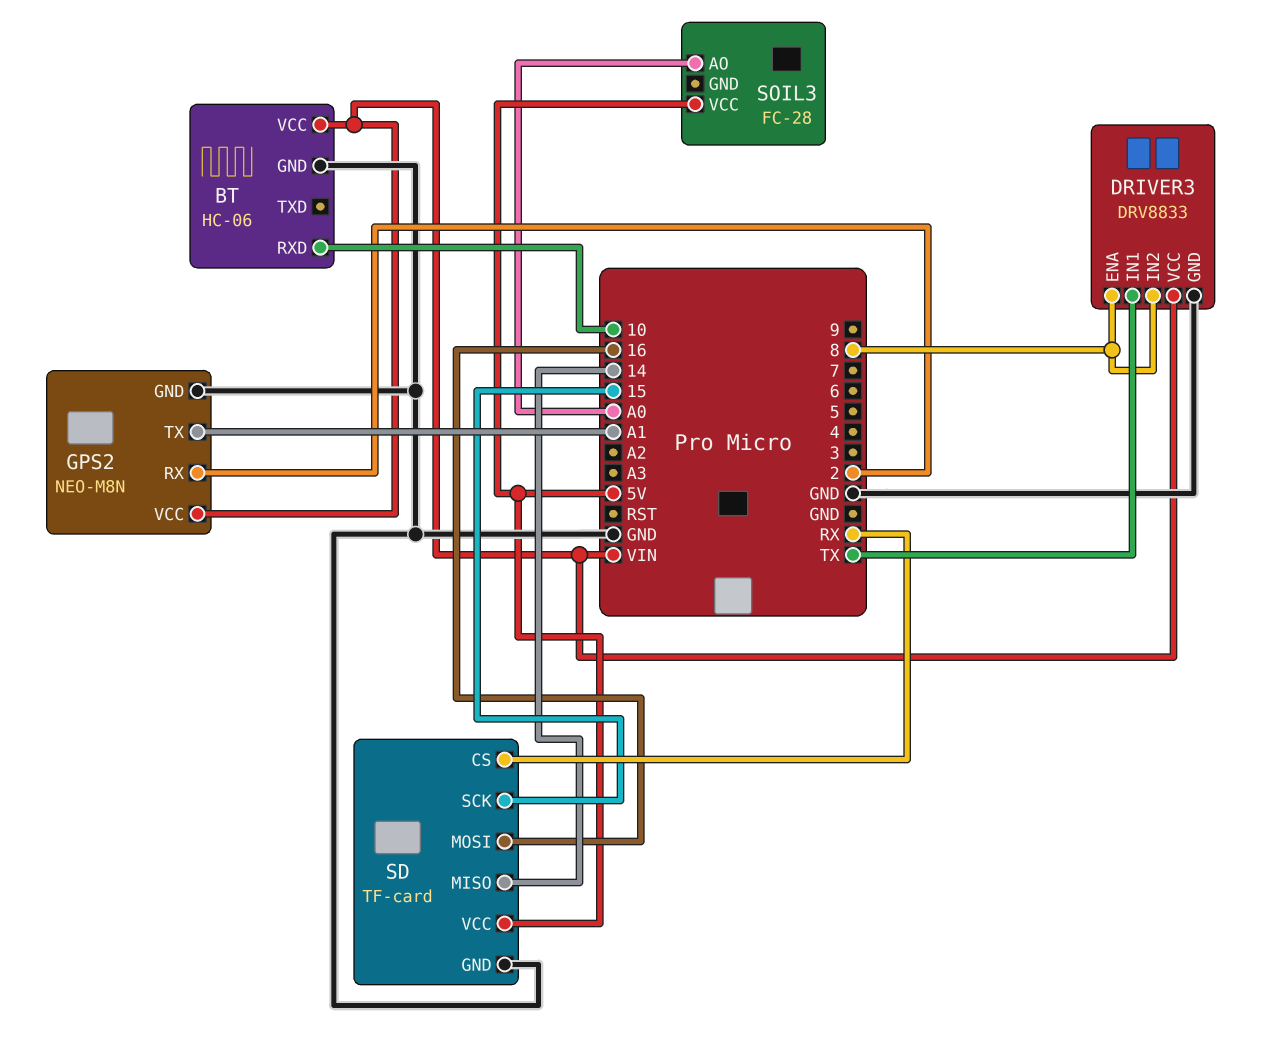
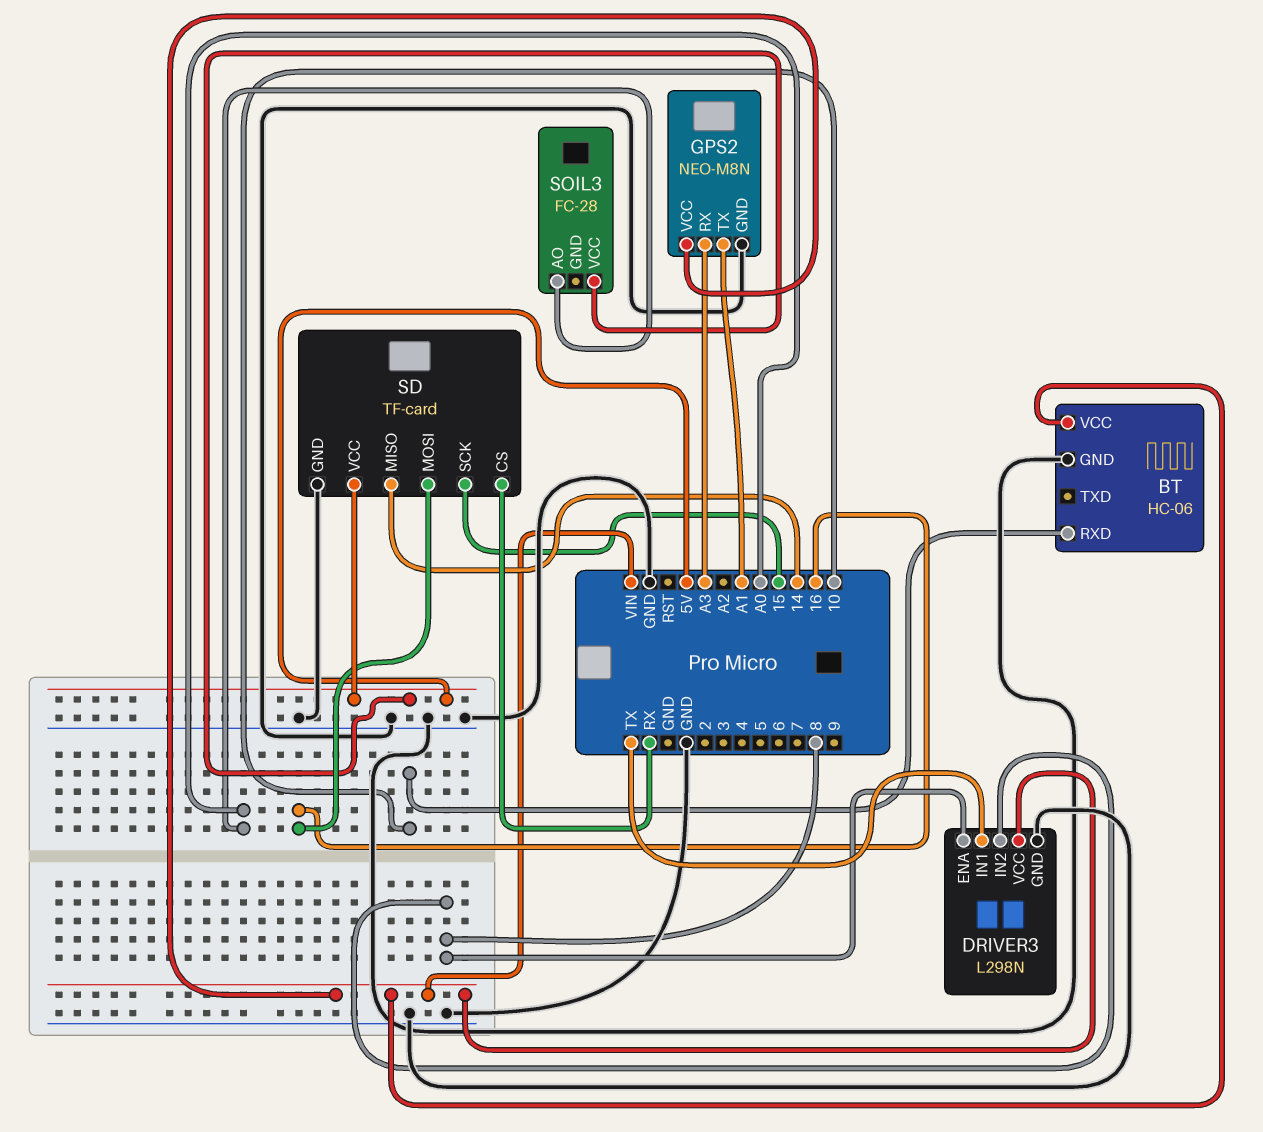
DRIVER3: DRV8833 -> L298N
GPS2 pin RX: 2 -> A3

